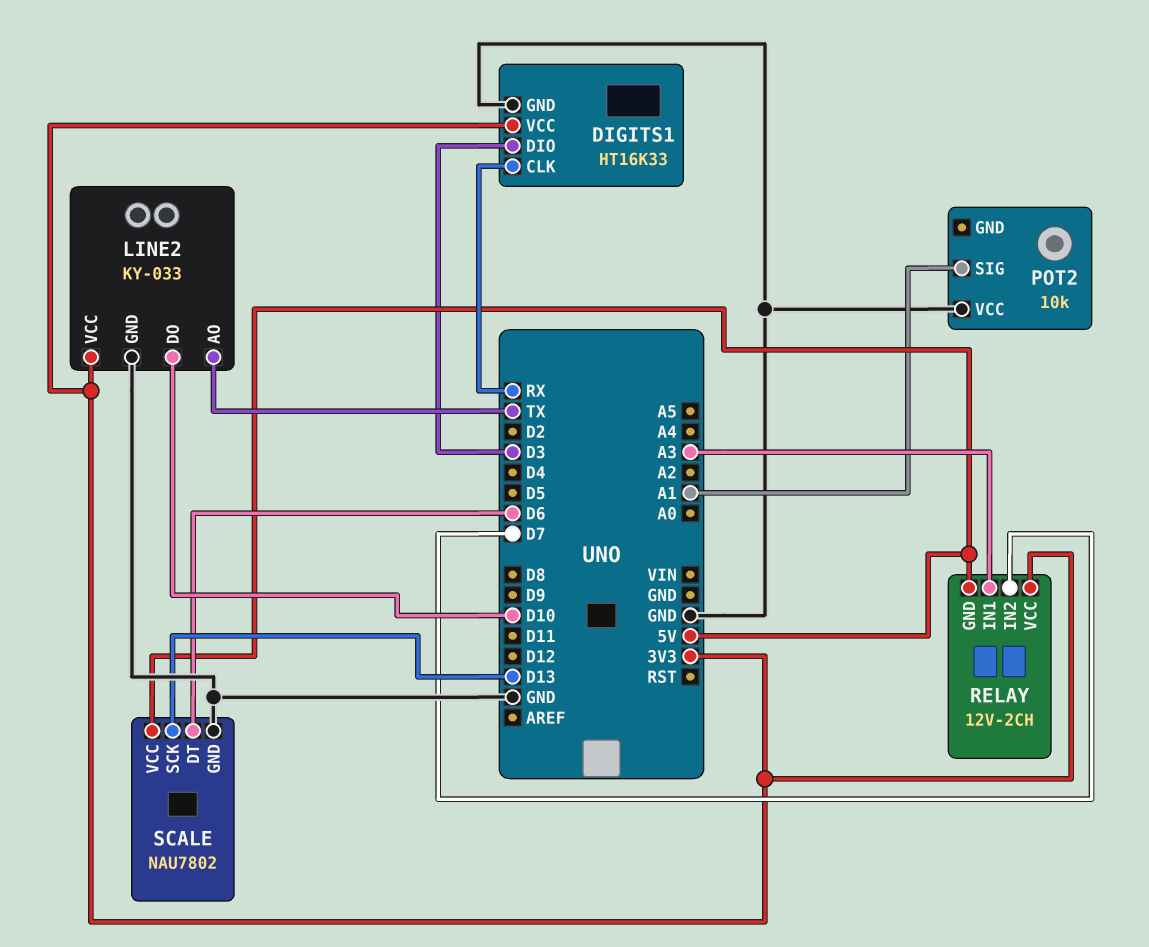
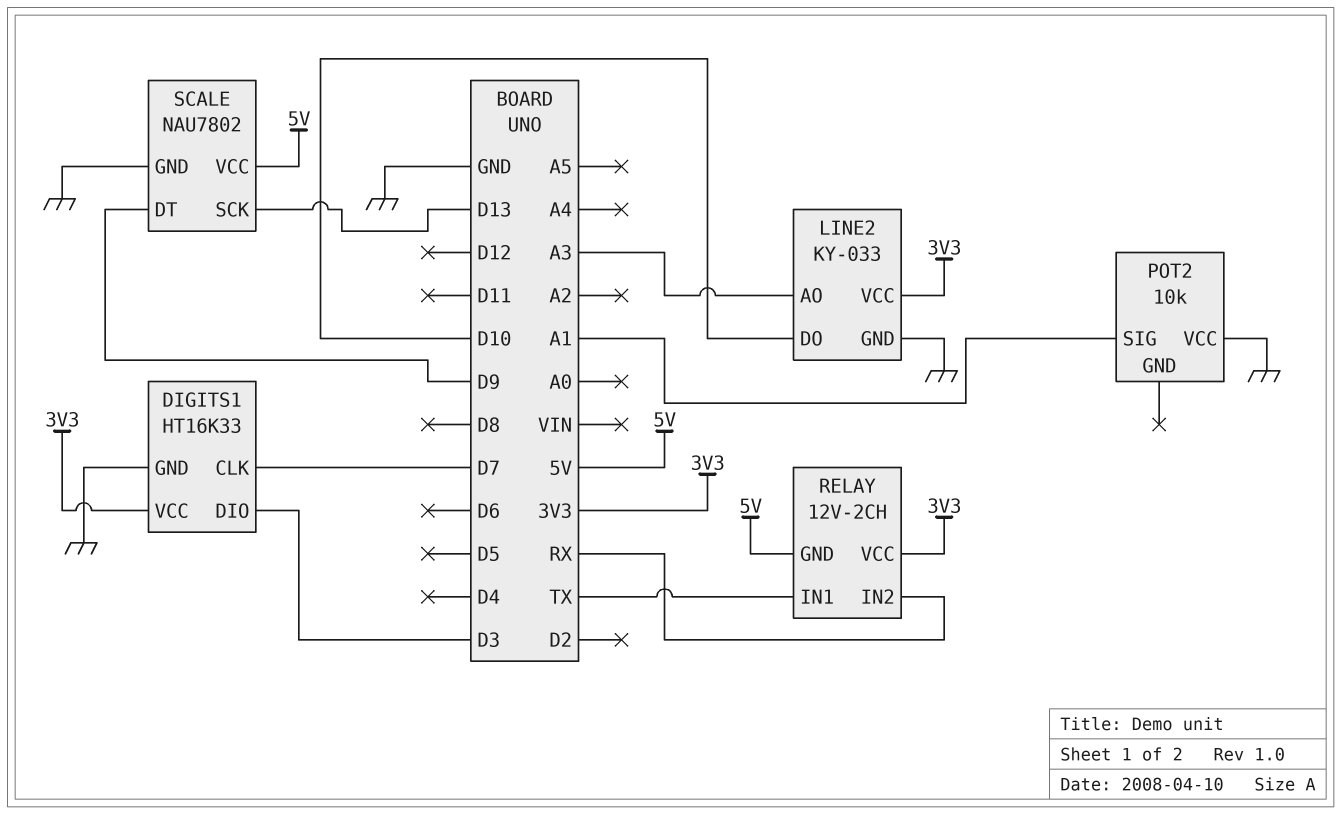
DIGITS1 pin CLK: RX -> D7
LINE2 pin AO: TX -> A3
RELAY pin IN1: A3 -> TX
RELAY pin IN2: D7 -> RX
SCALE pin DT: D6 -> D9

